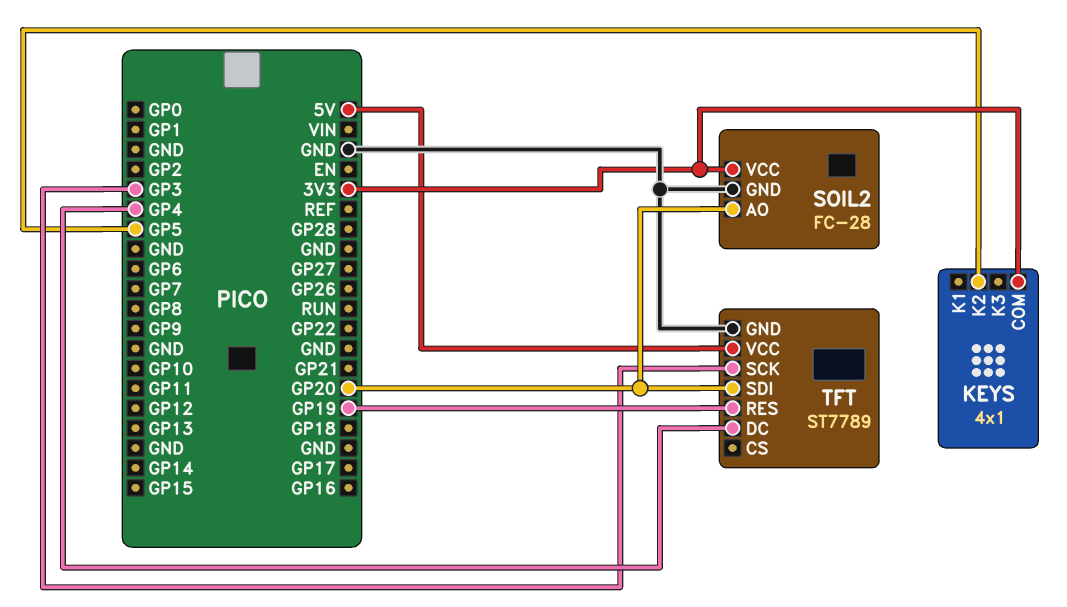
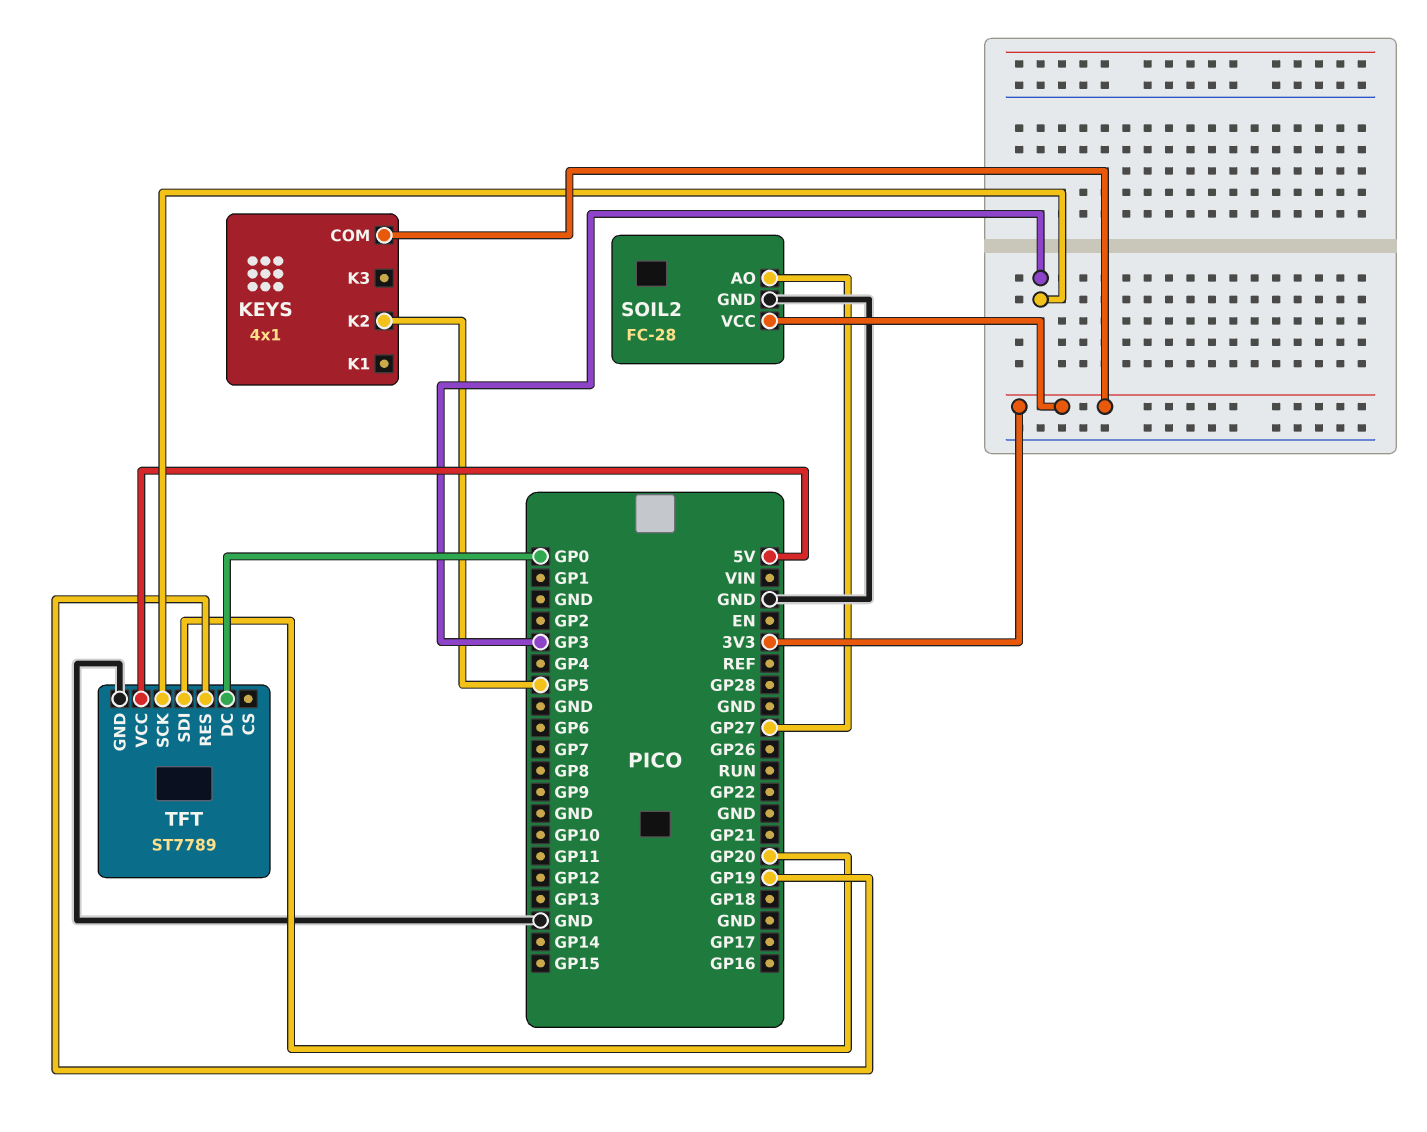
SOIL2 pin AO: GP20 -> GP27
TFT pin DC: GP4 -> GP0

